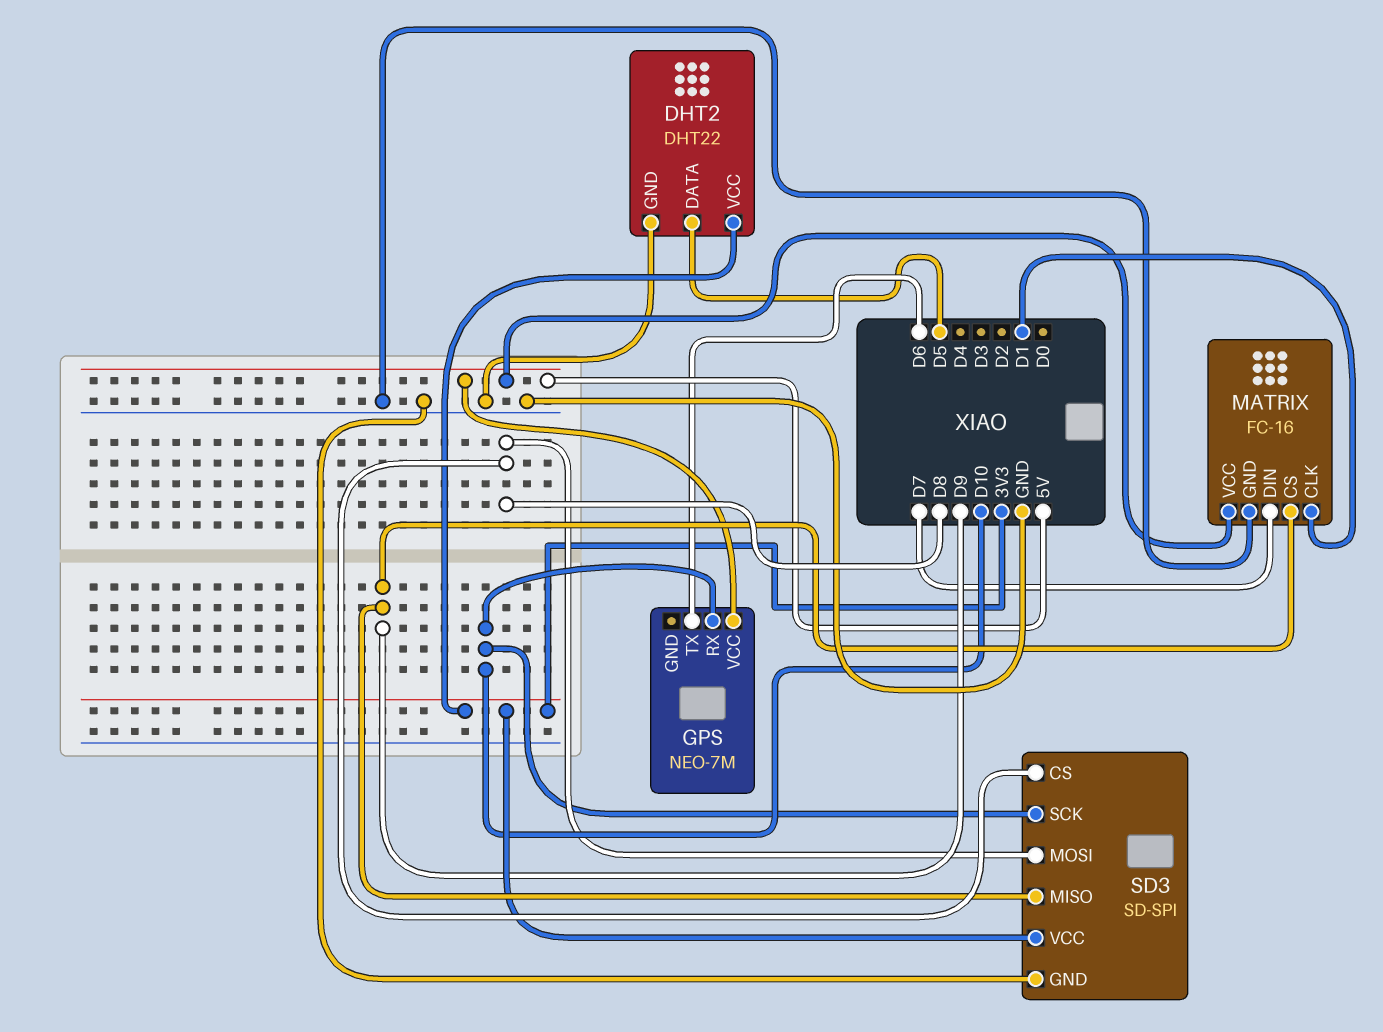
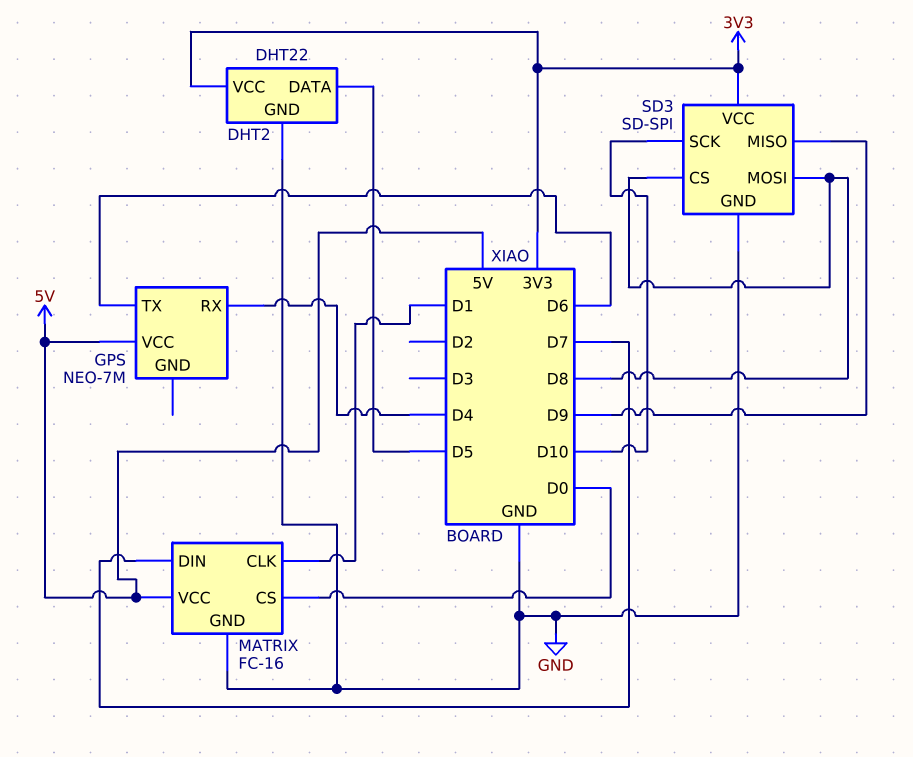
GPS pin RX: D10 -> D4
MATRIX pin CS: D9 -> D0

